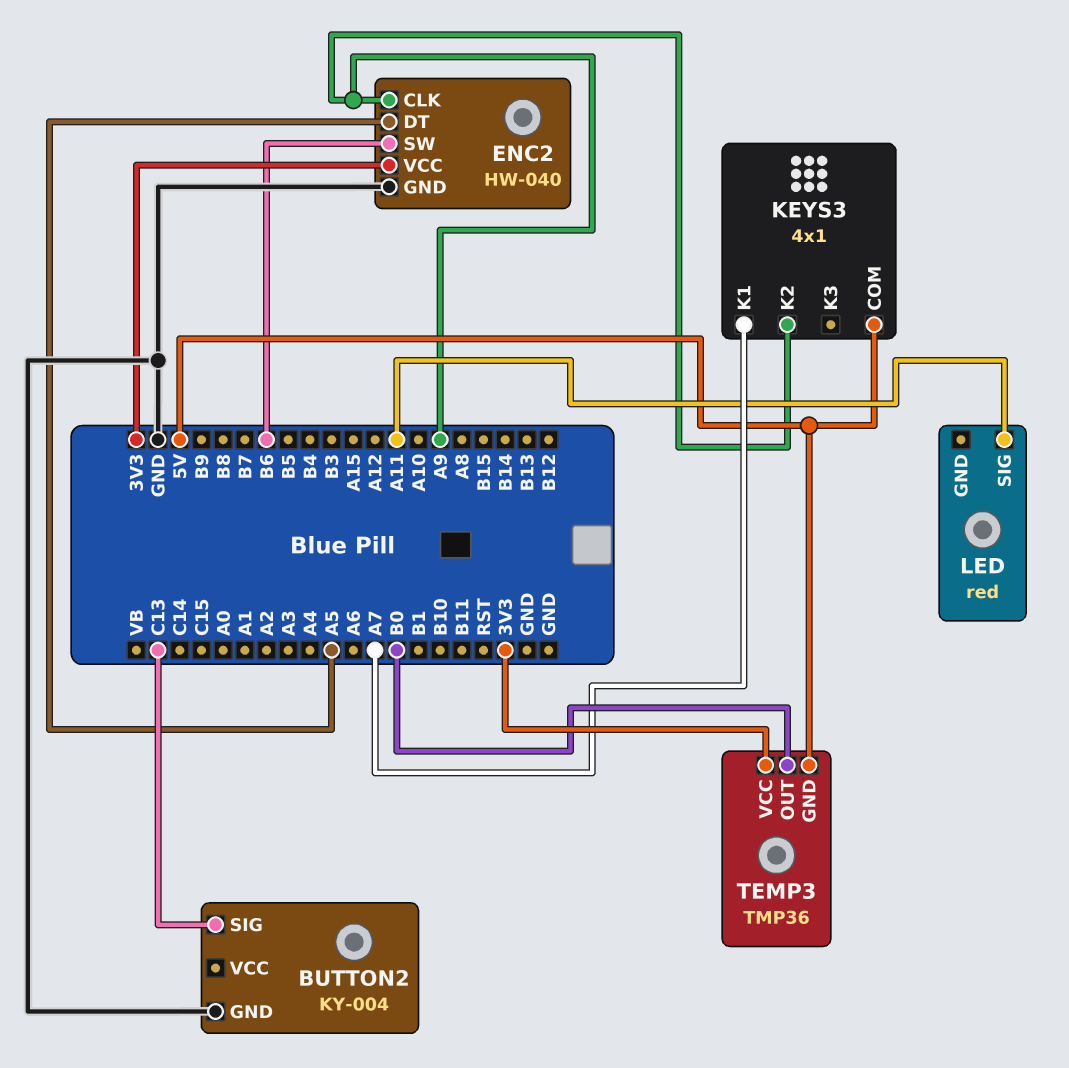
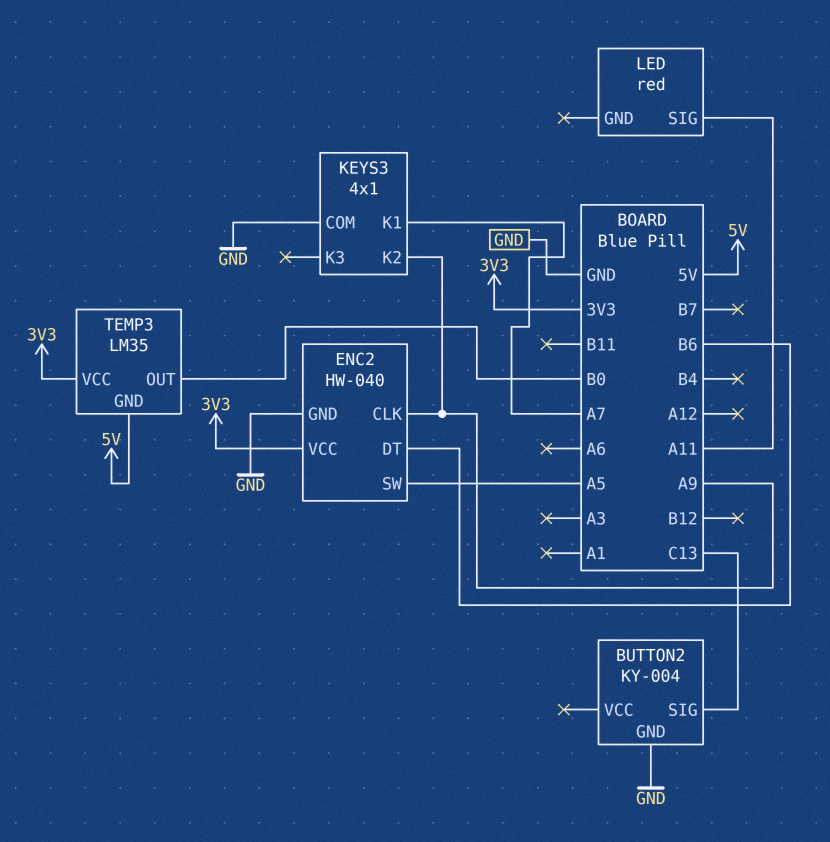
ENC2 pin DT: A5 -> B6
ENC2 pin SW: B6 -> A5
KEYS3 pin COM: 5V -> GND
TEMP3: TMP36 -> LM35

